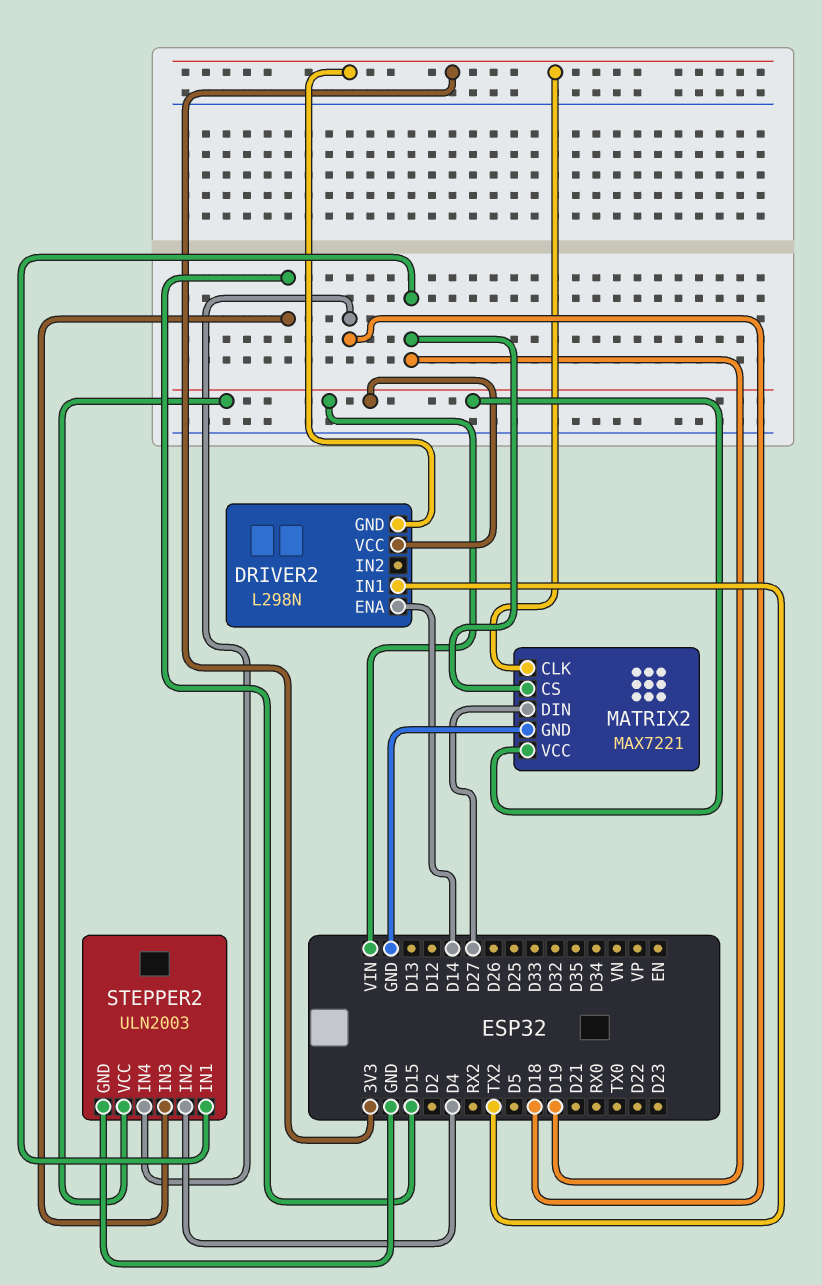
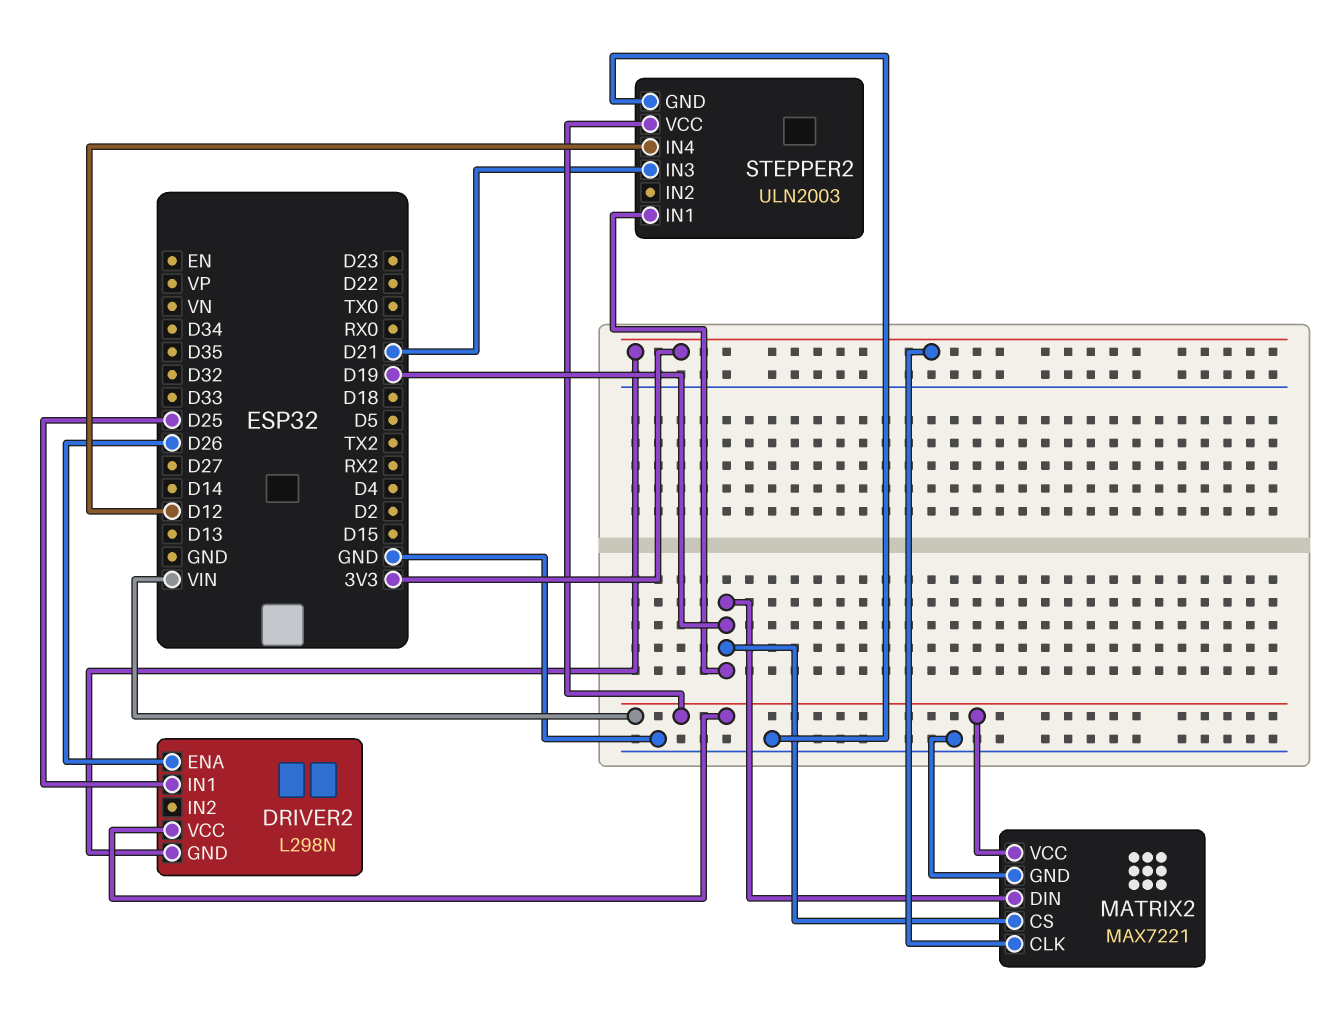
DRIVER2 pin ENA: D14 -> D26
DRIVER2 pin IN1: TX2 -> D25
MATRIX2 pin DIN: D27 -> D19
STEPPER2 pin IN2: D4 -> none
STEPPER2 pin IN3: D15 -> D21
STEPPER2 pin IN4: D18 -> D12

